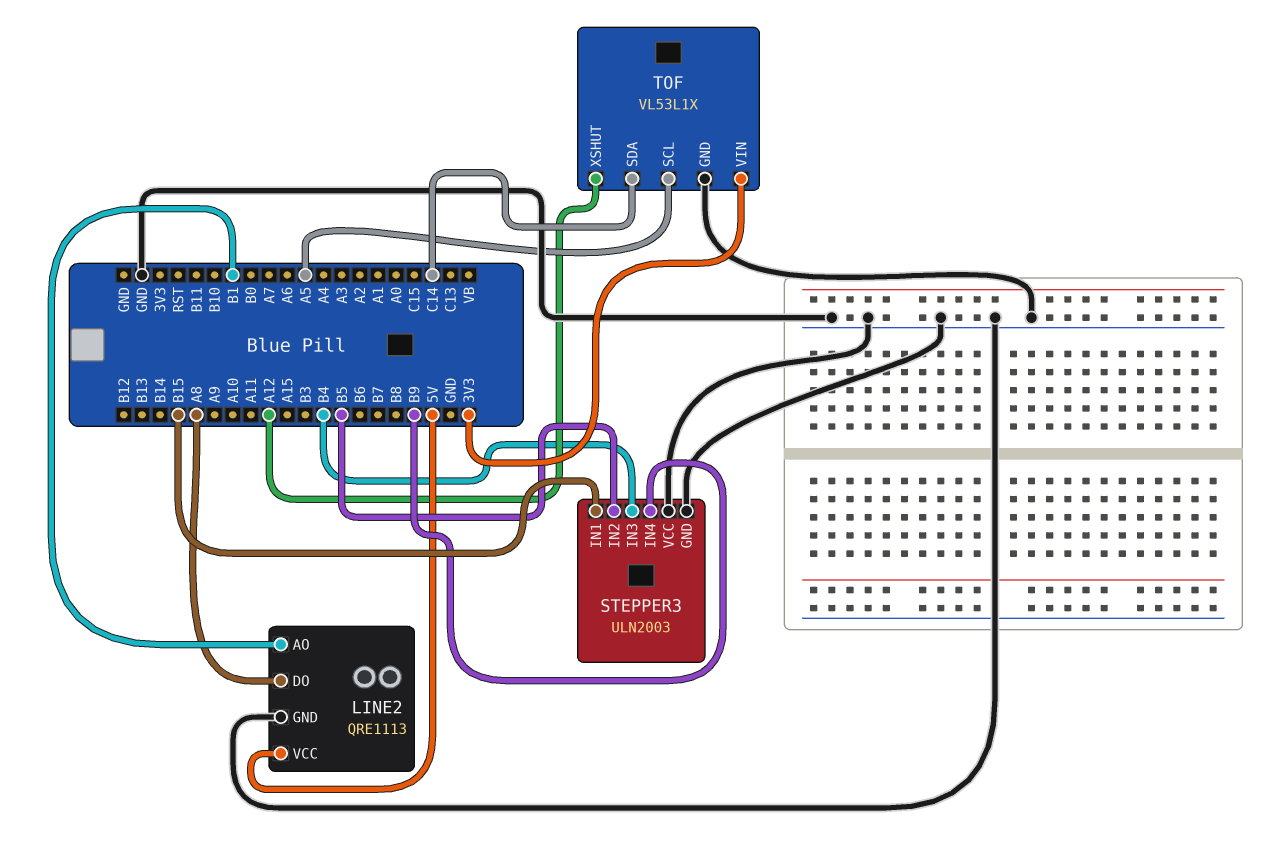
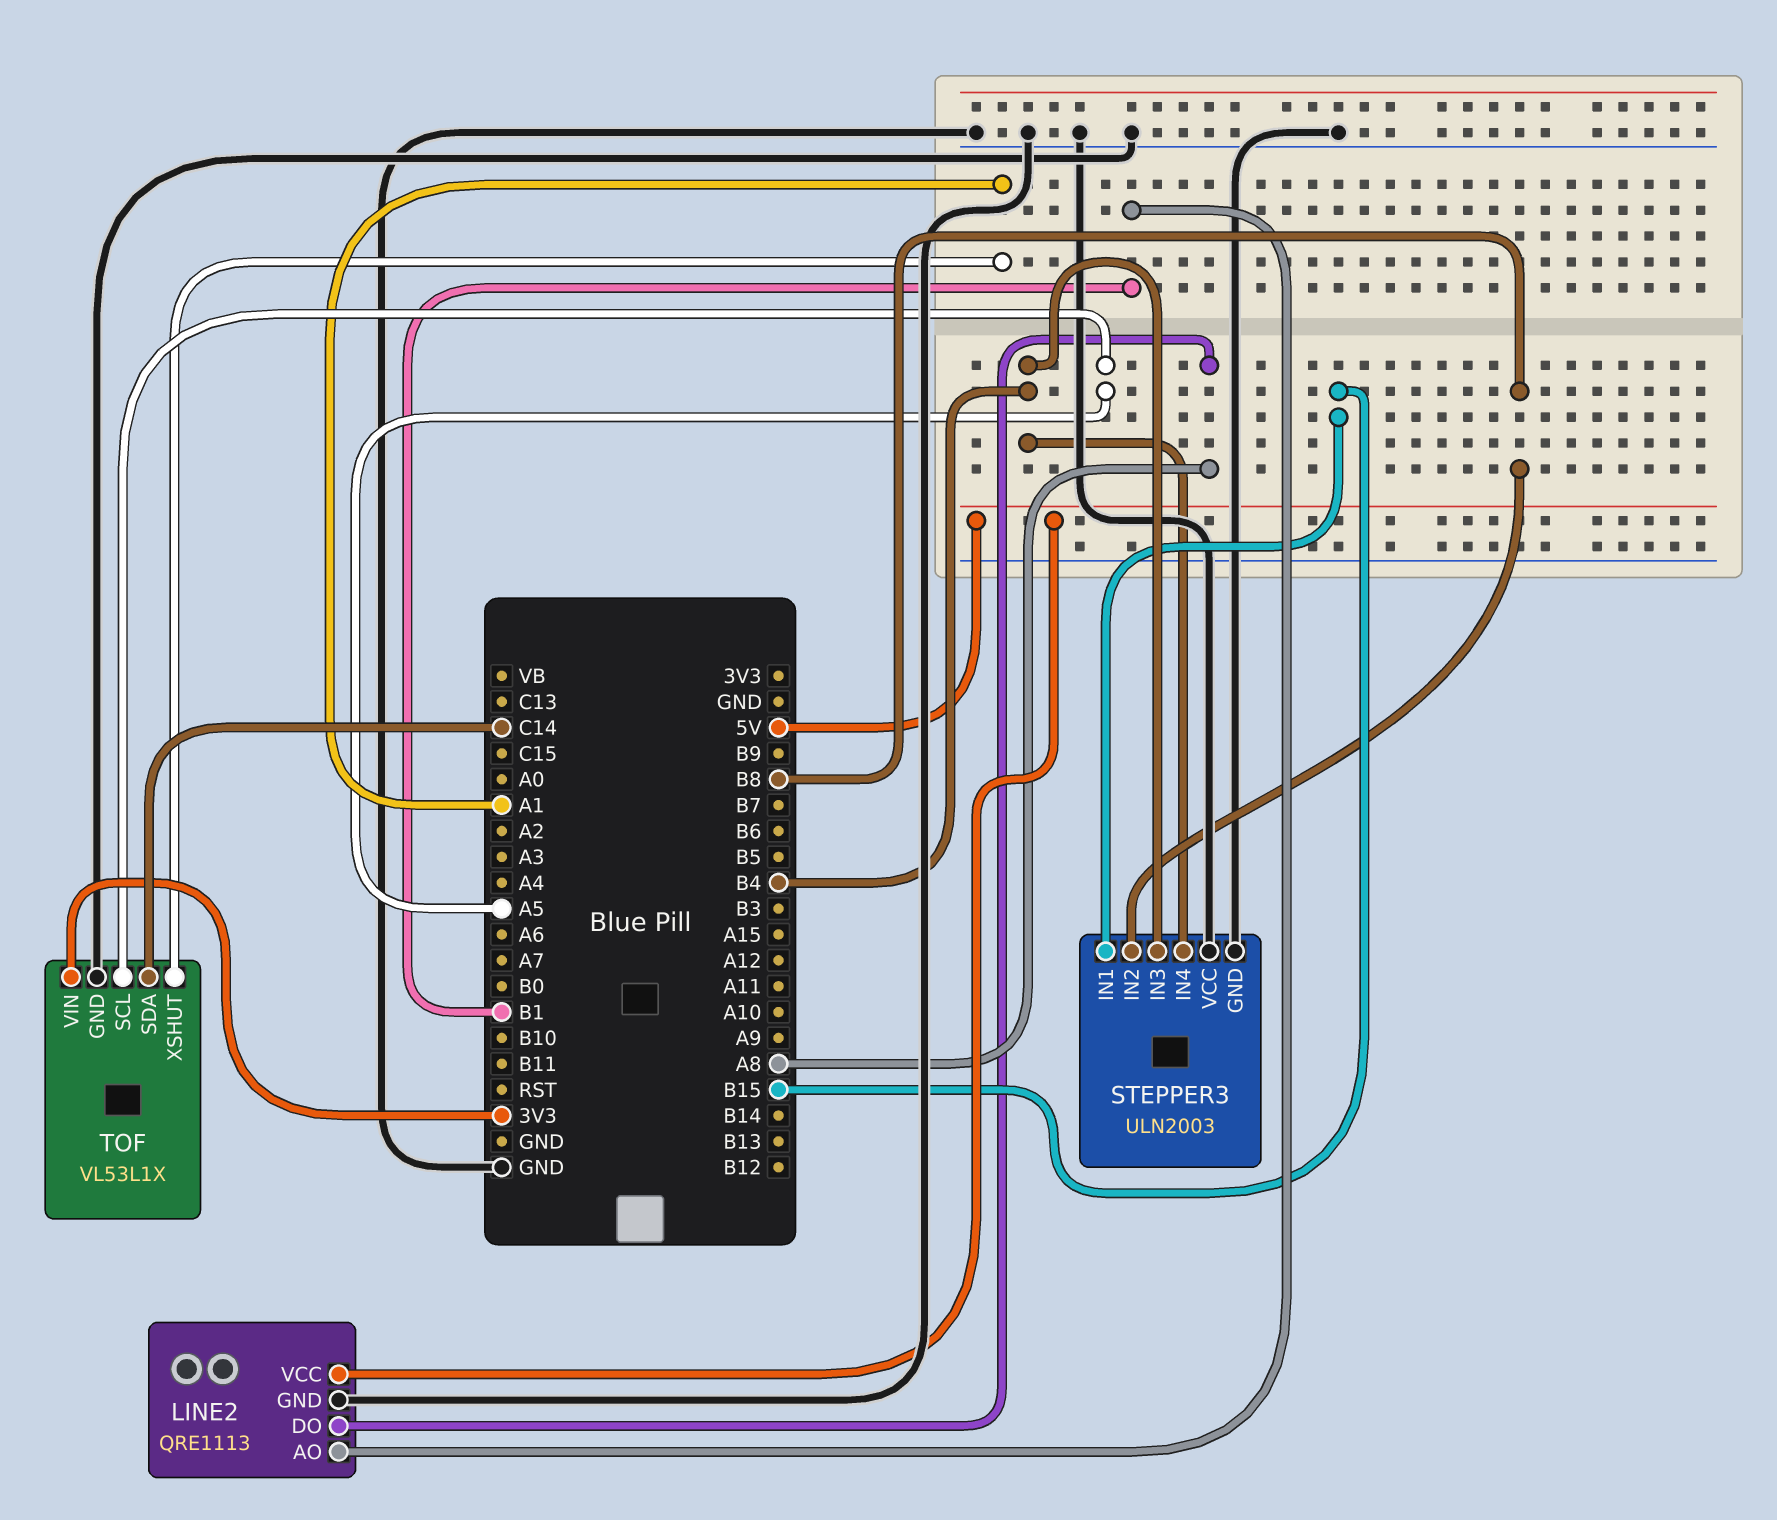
STEPPER3 pin IN2: B5 -> B8
STEPPER3 pin IN4: B9 -> B4
TOF pin XSHUT: A12 -> A1

